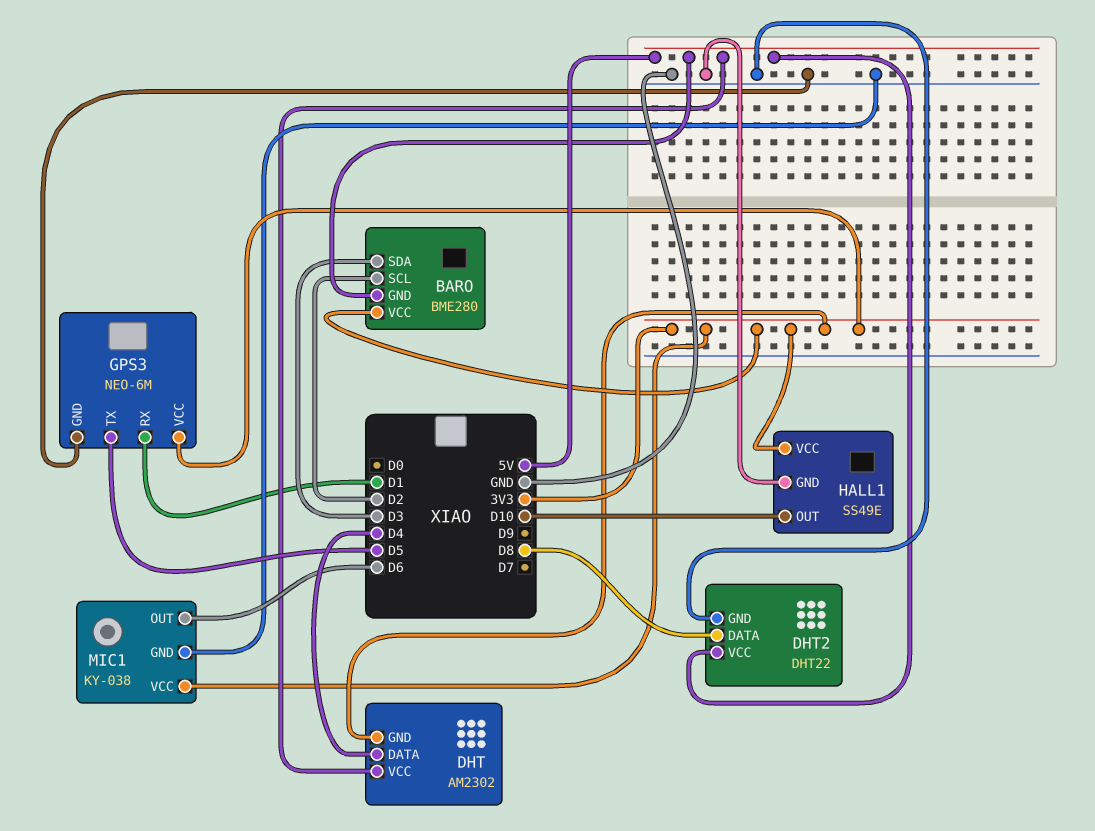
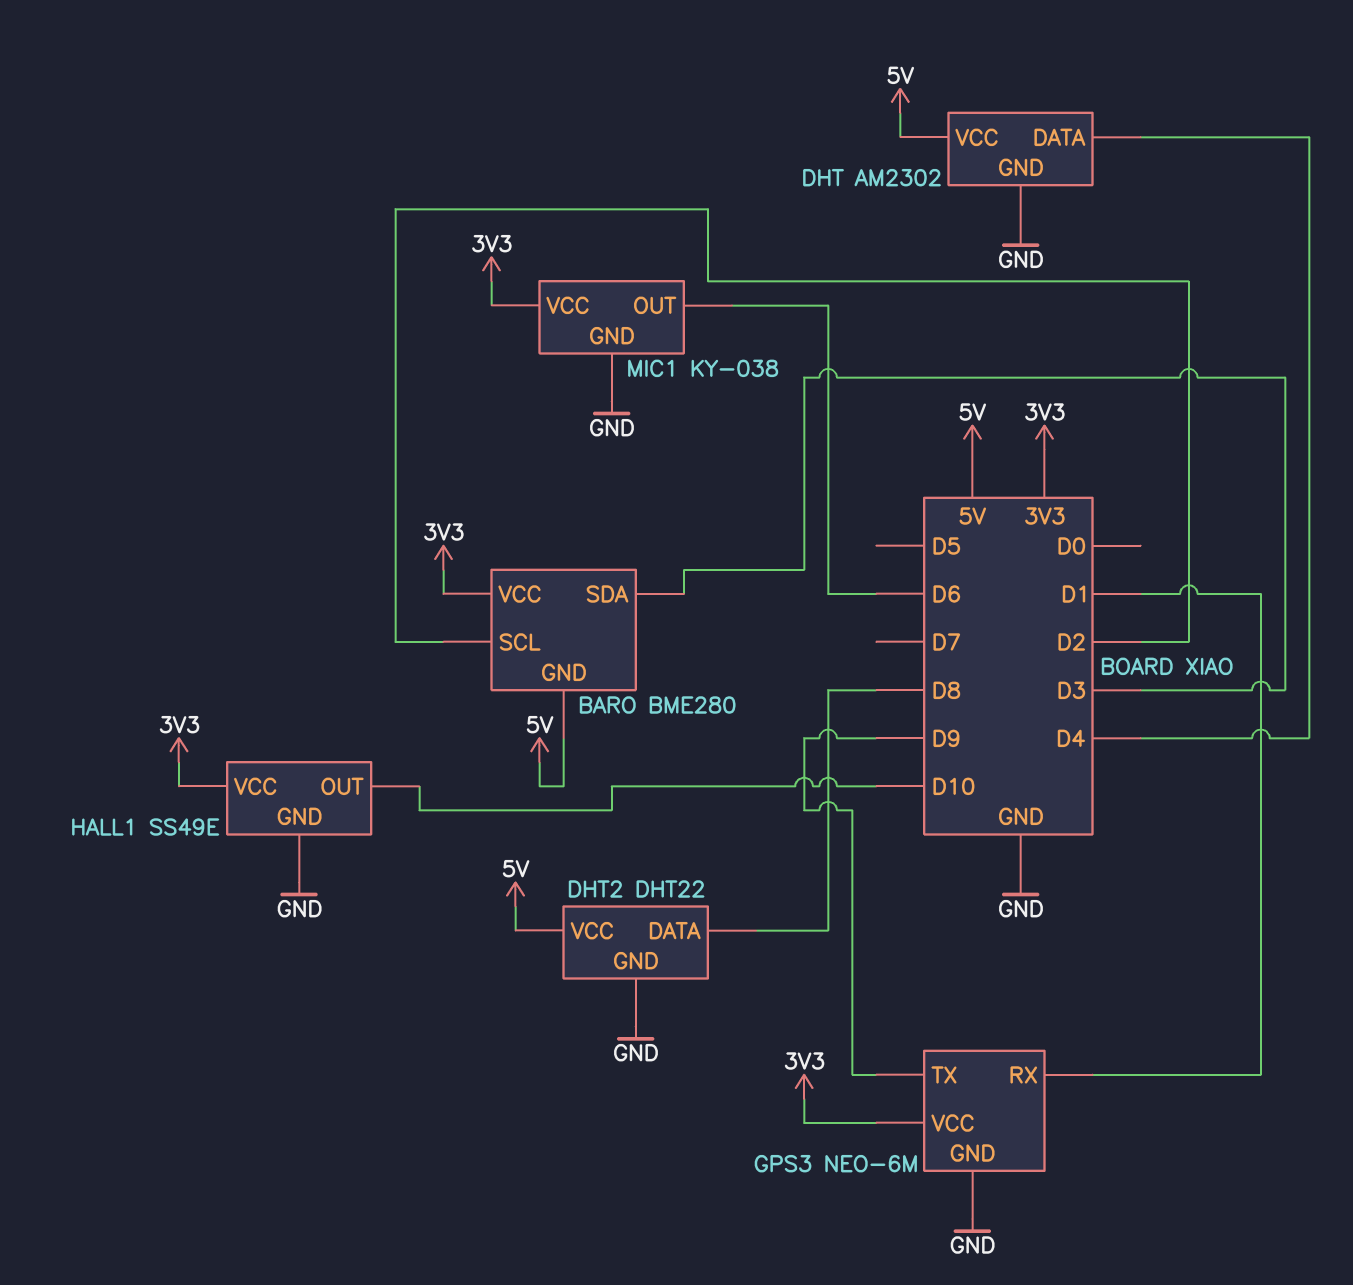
DHT pin GND: 3V3 -> GND
GPS3 pin TX: D5 -> D9

